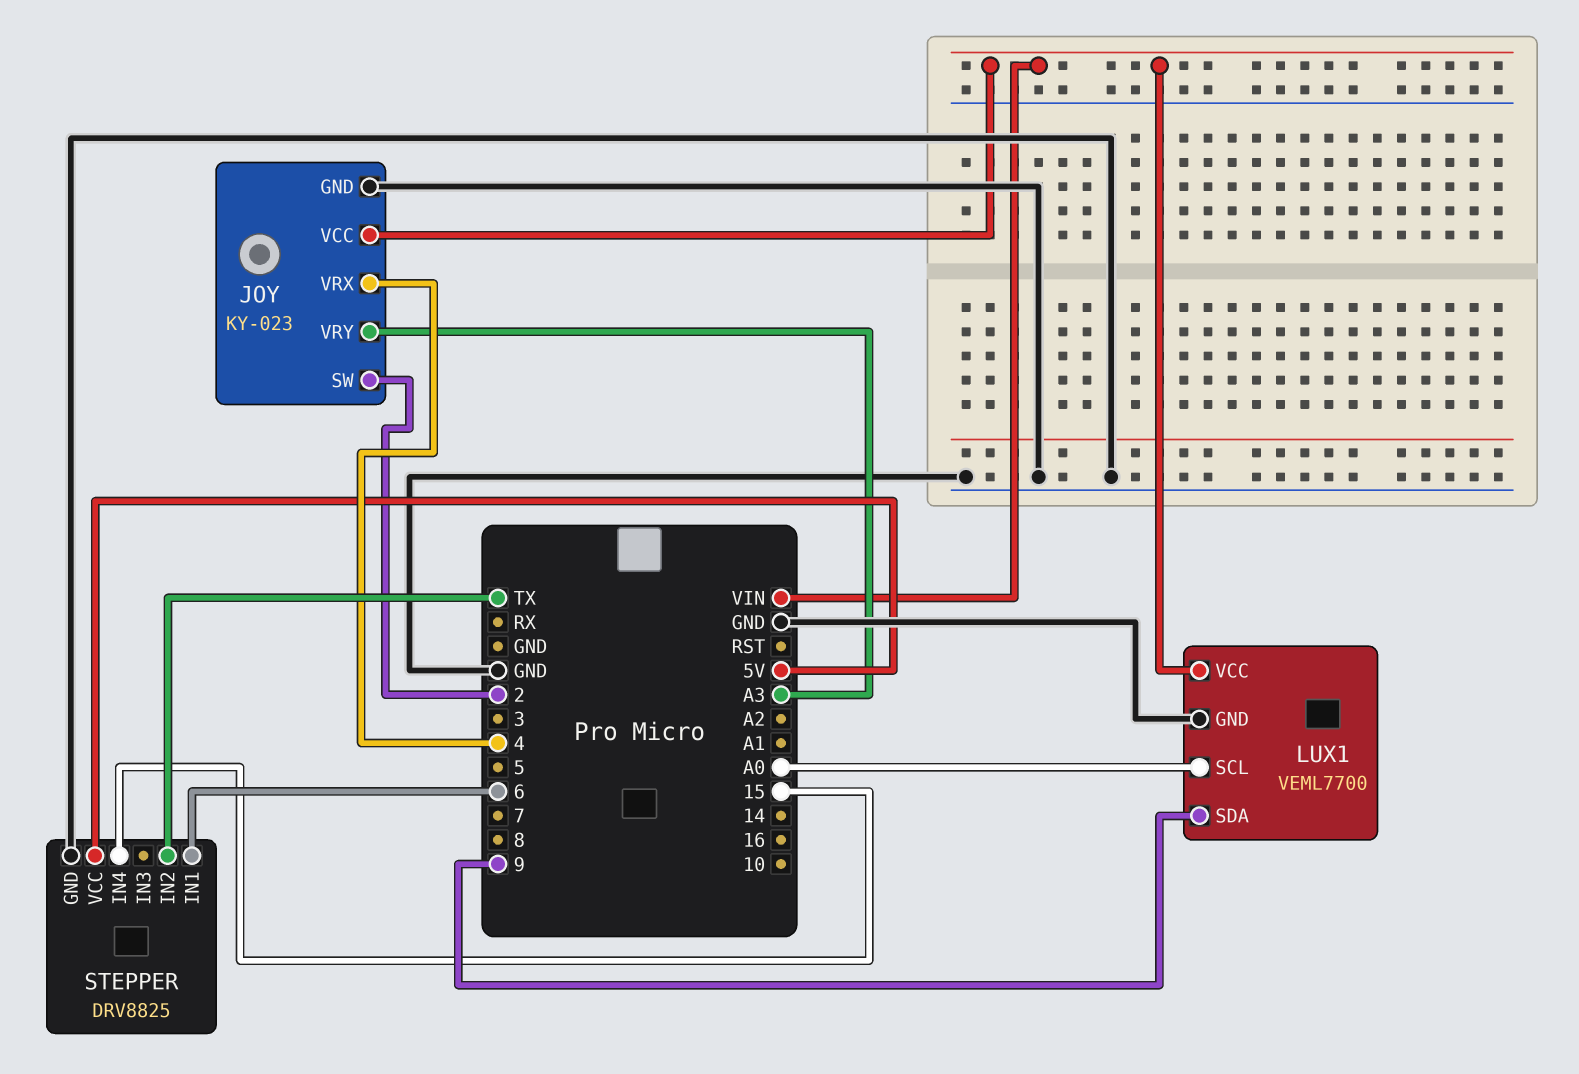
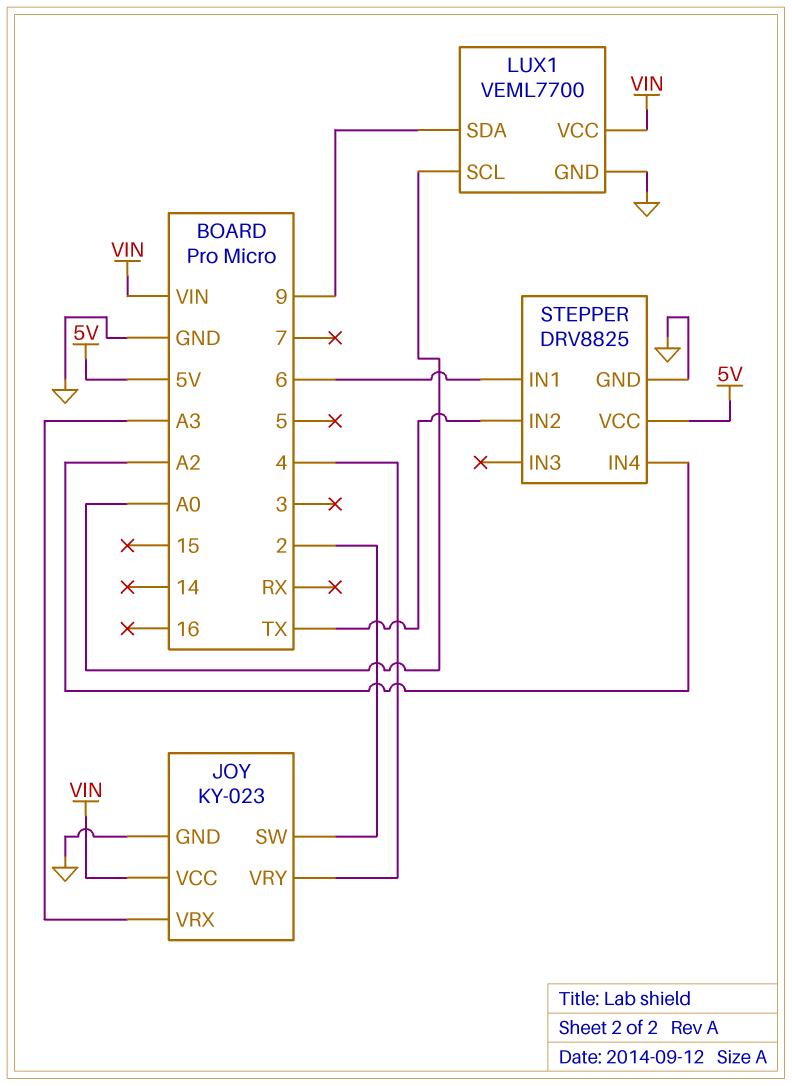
JOY pin VRX: 4 -> A3
JOY pin VRY: A3 -> 4
STEPPER pin IN4: 15 -> A2

